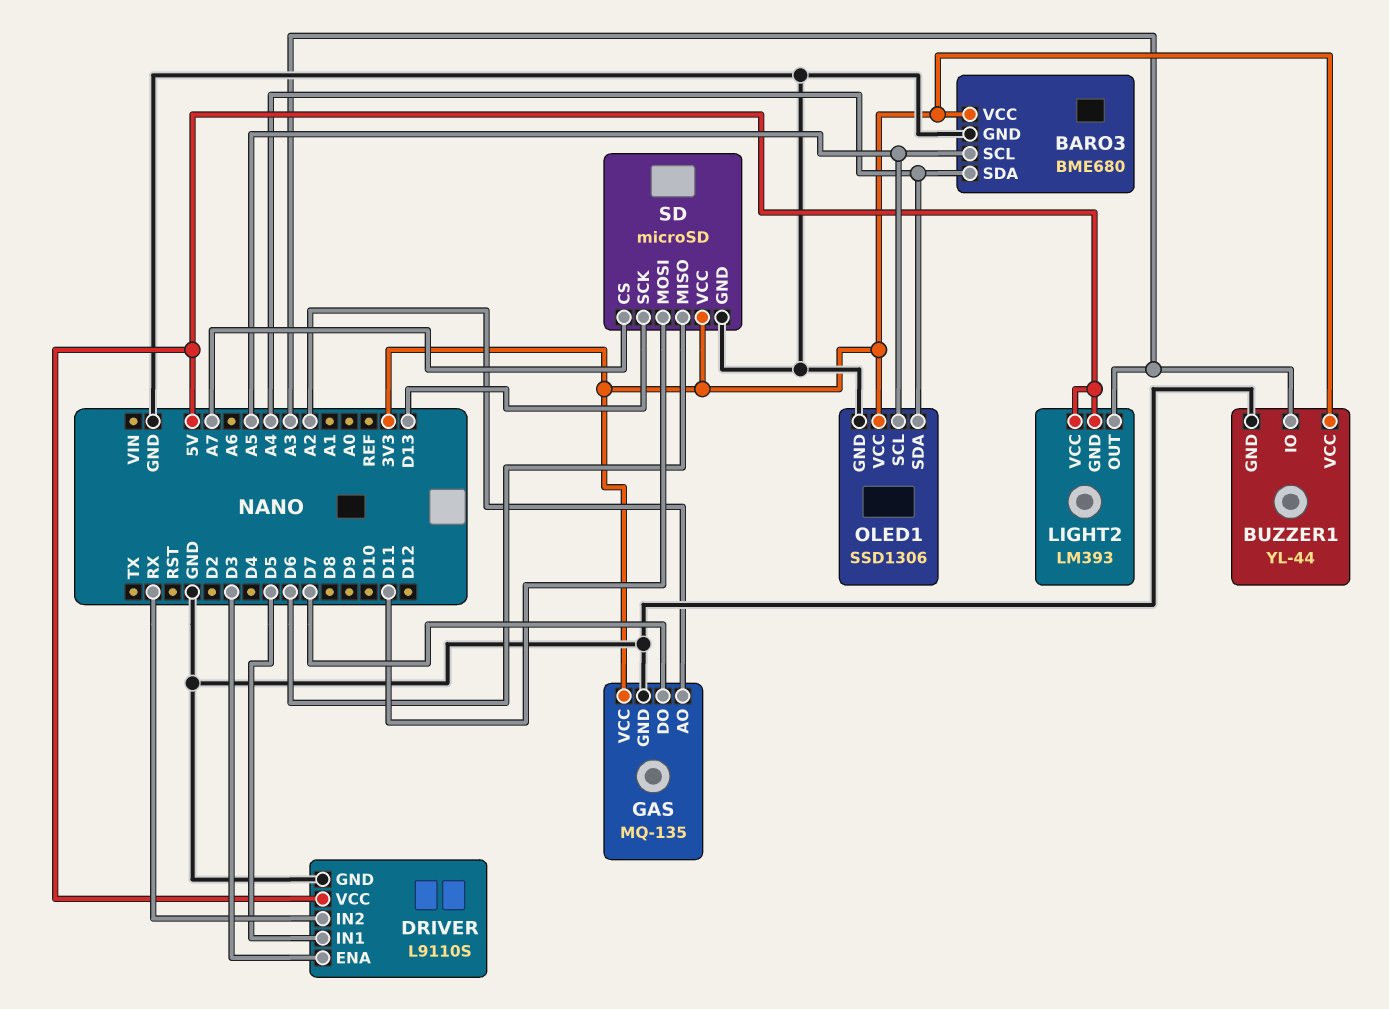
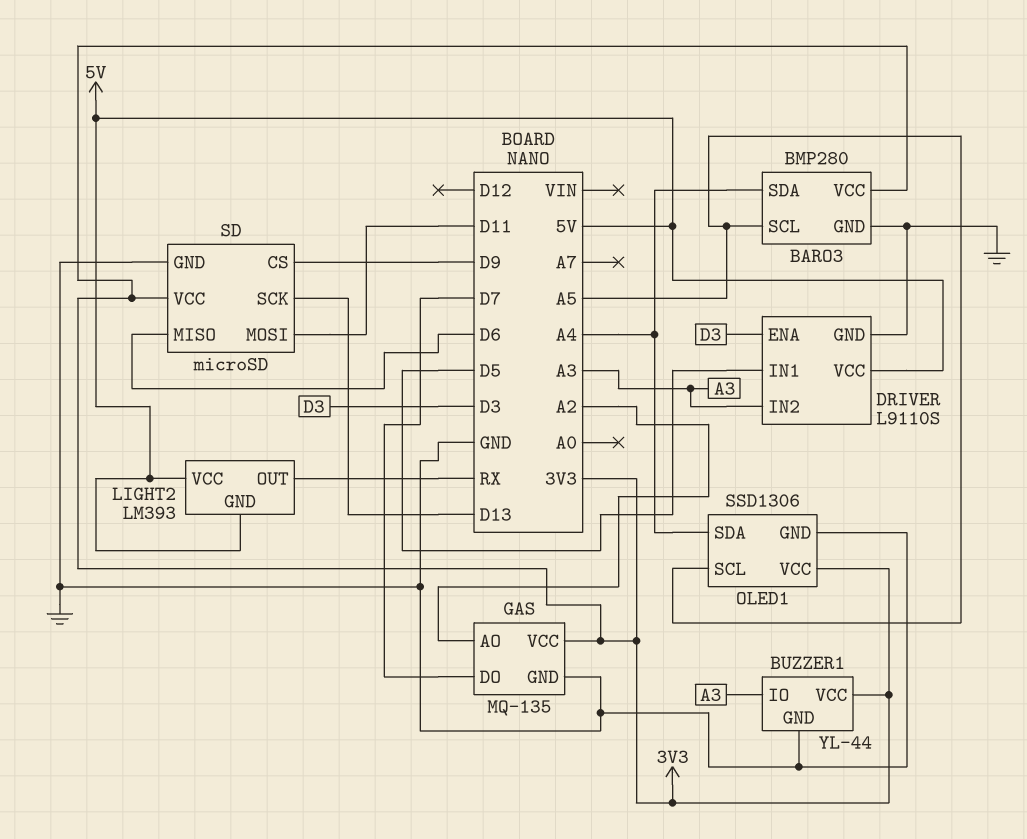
BARO3: BME680 -> BMP280
DRIVER pin IN2: RX -> A3
LIGHT2 pin OUT: A3 -> RX
SD pin CS: A7 -> D9

